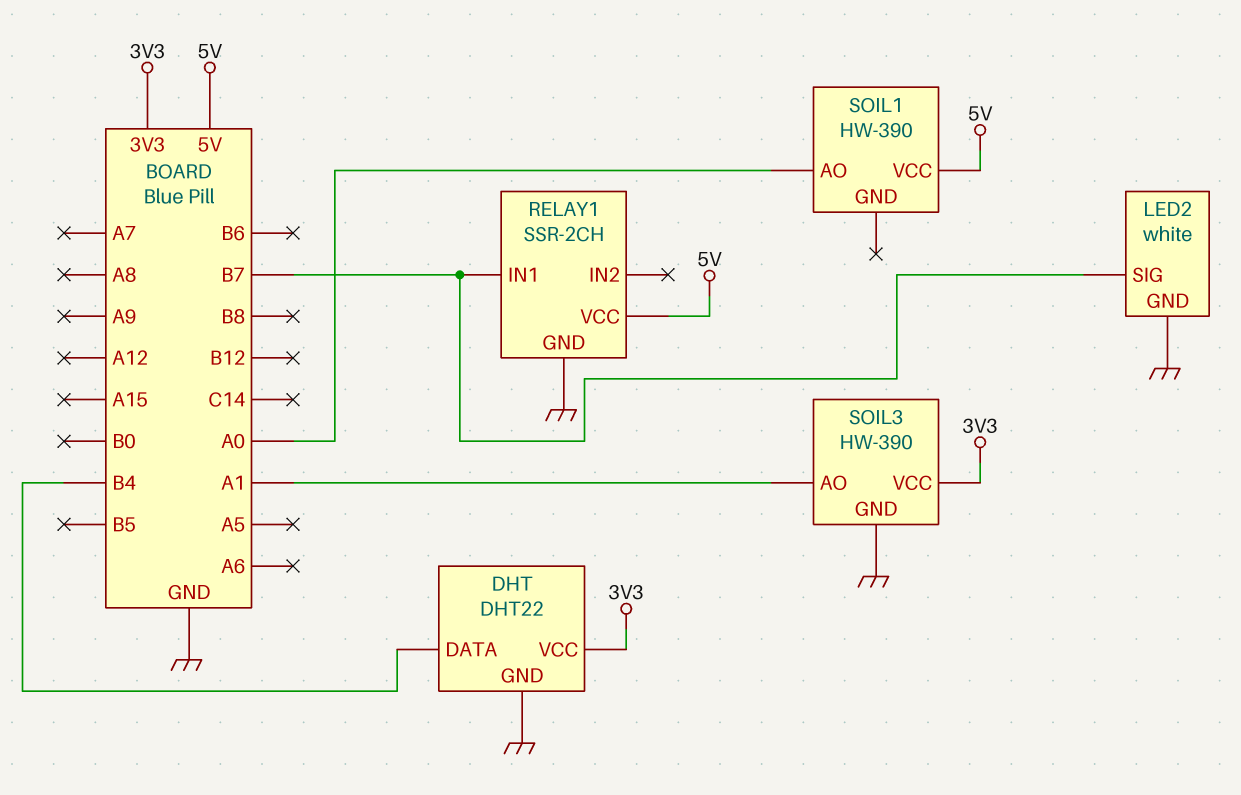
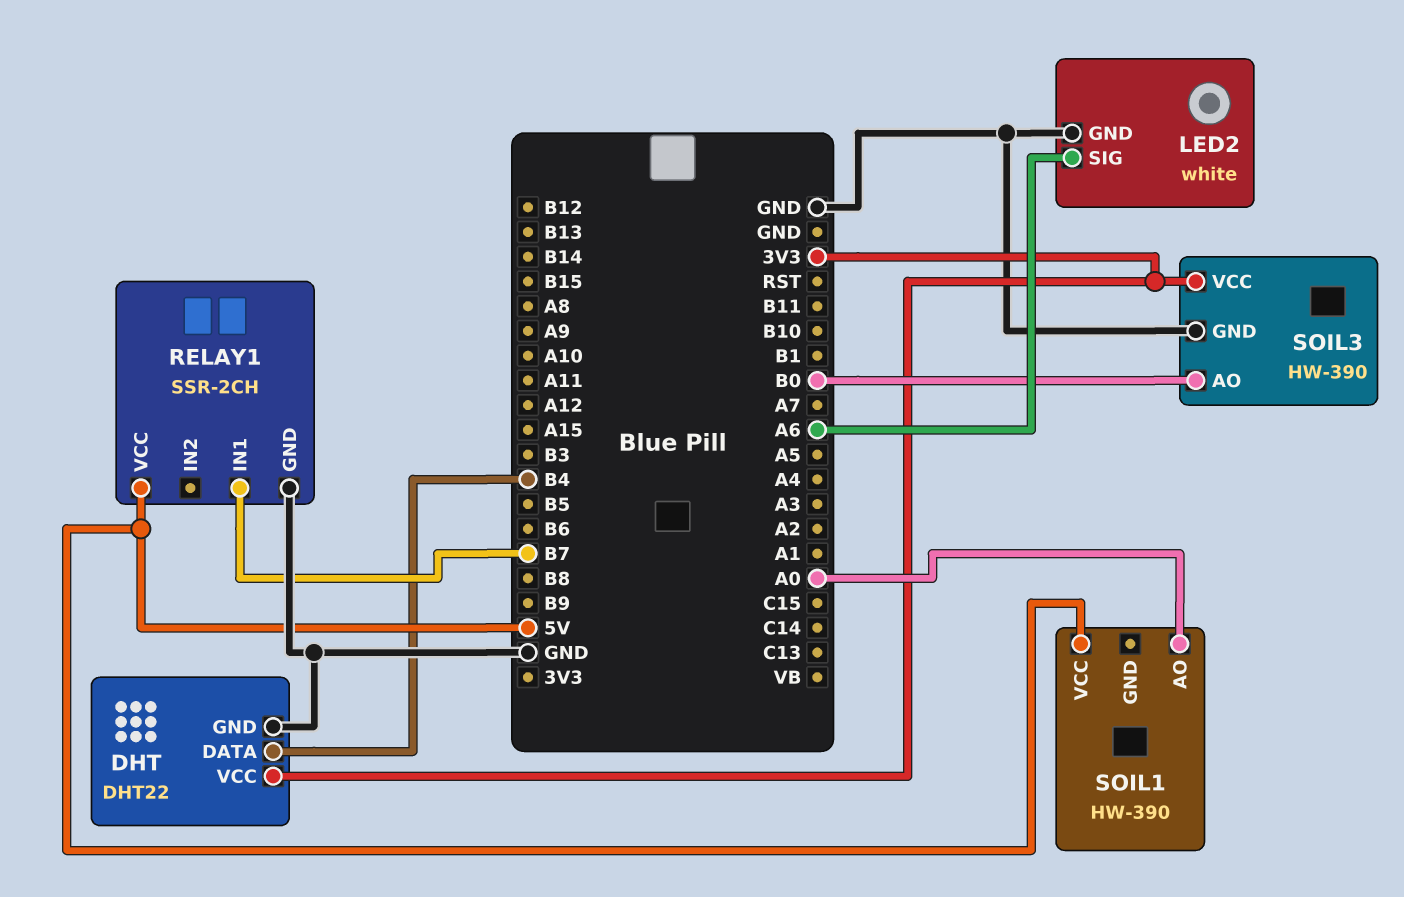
LED2 pin SIG: B7 -> A6
SOIL3 pin AO: A1 -> B0

